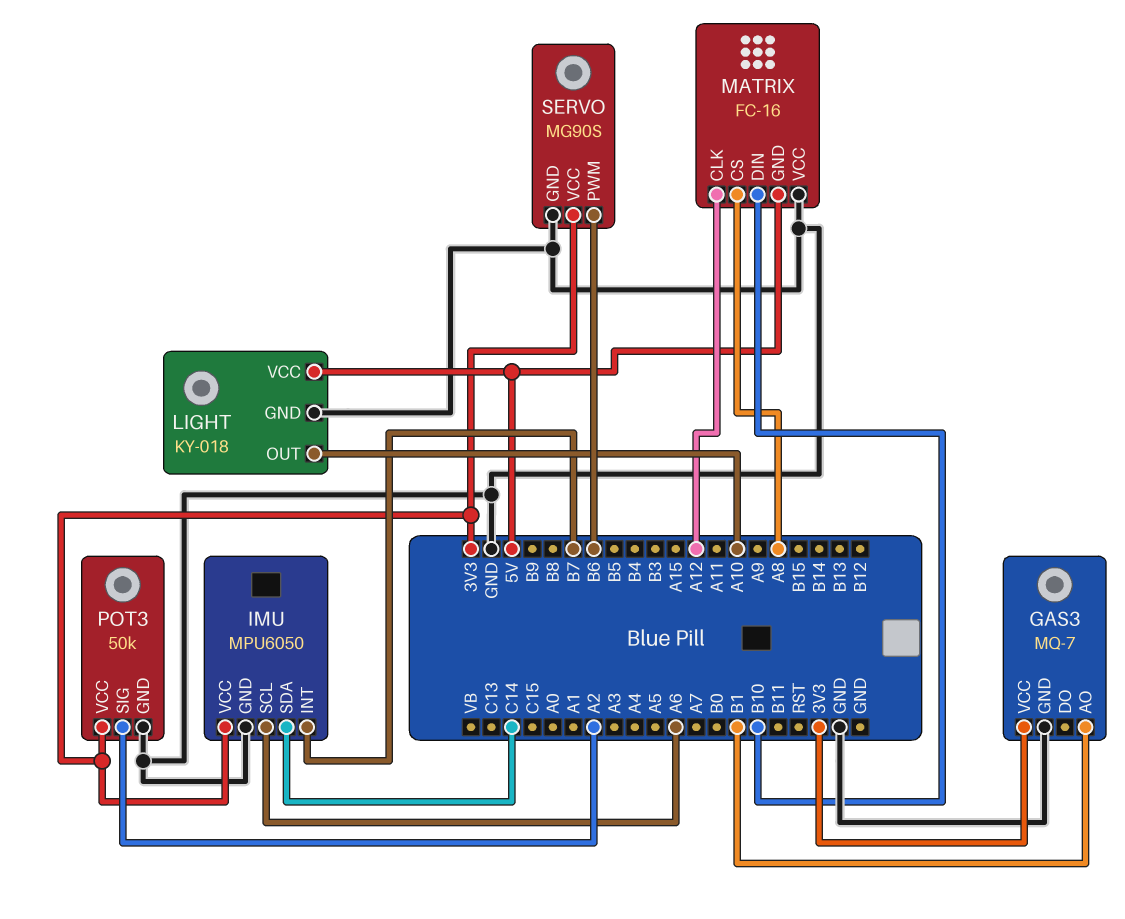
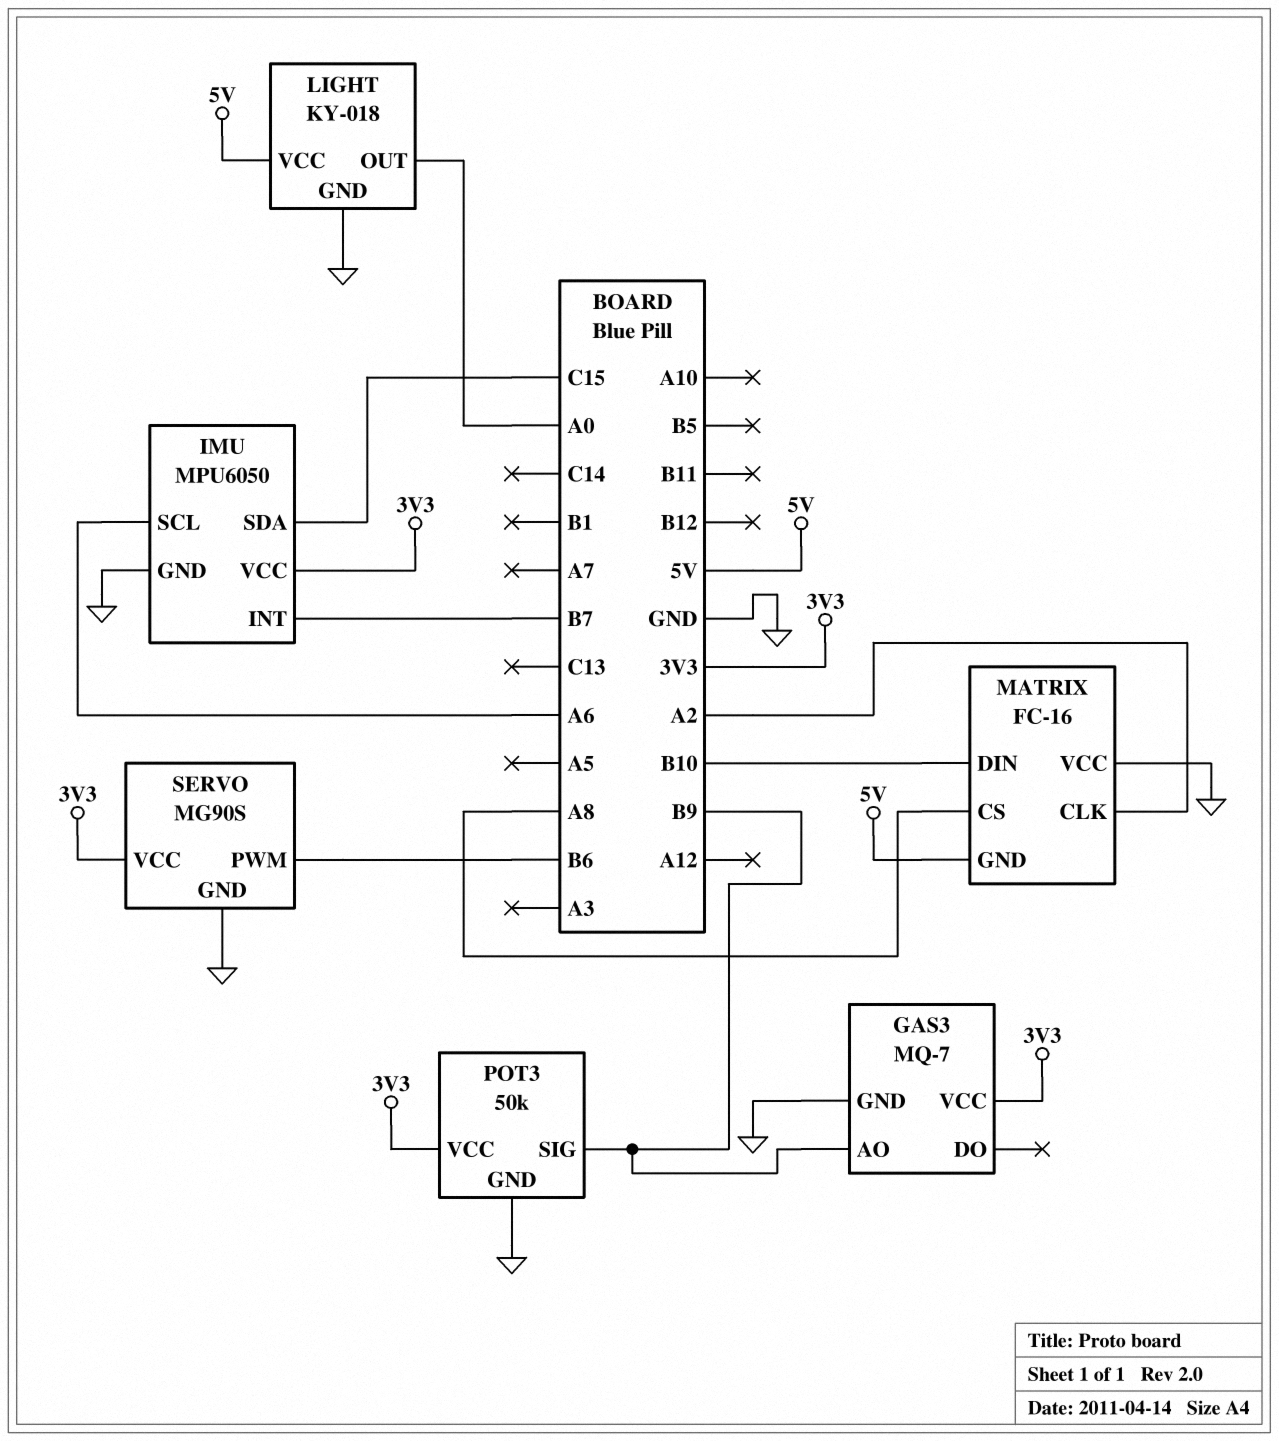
GAS3 pin AO: B1 -> B9
IMU pin SDA: C14 -> C15
LIGHT pin OUT: A10 -> A0
MATRIX pin CLK: A12 -> A2
POT3 pin SIG: A2 -> B9

